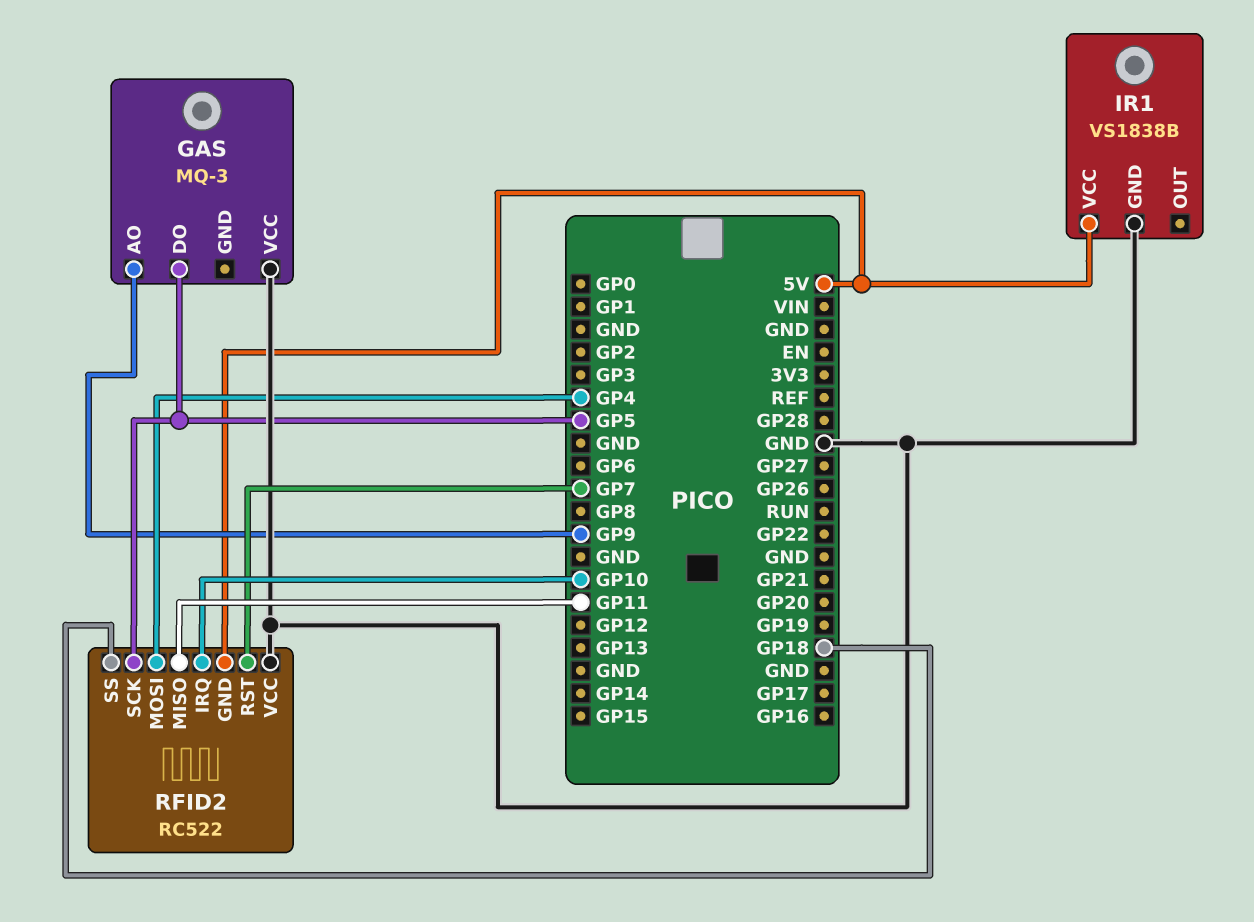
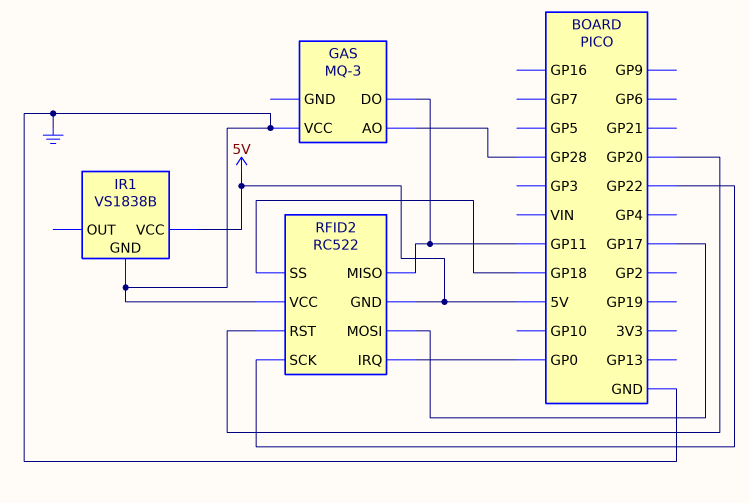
GAS pin AO: GP9 -> GP28
GAS pin DO: GP5 -> GP11
RFID2 pin IRQ: GP10 -> GP0
RFID2 pin MOSI: GP4 -> GP17
RFID2 pin RST: GP7 -> GP20
RFID2 pin SCK: GP5 -> GP22

